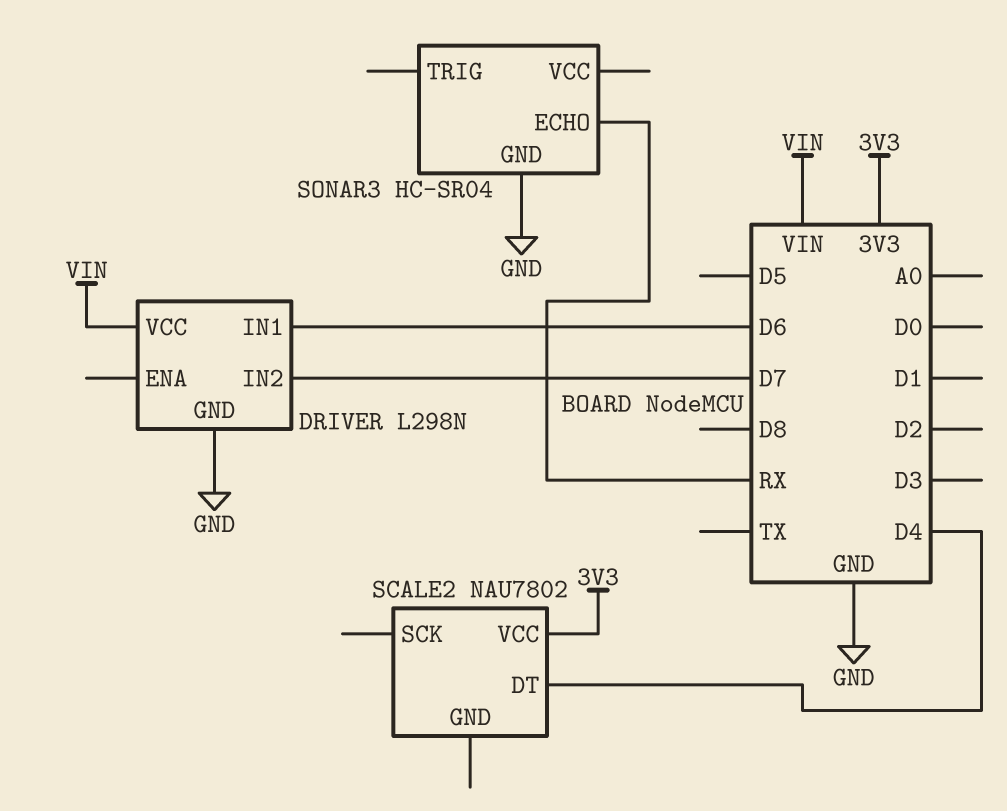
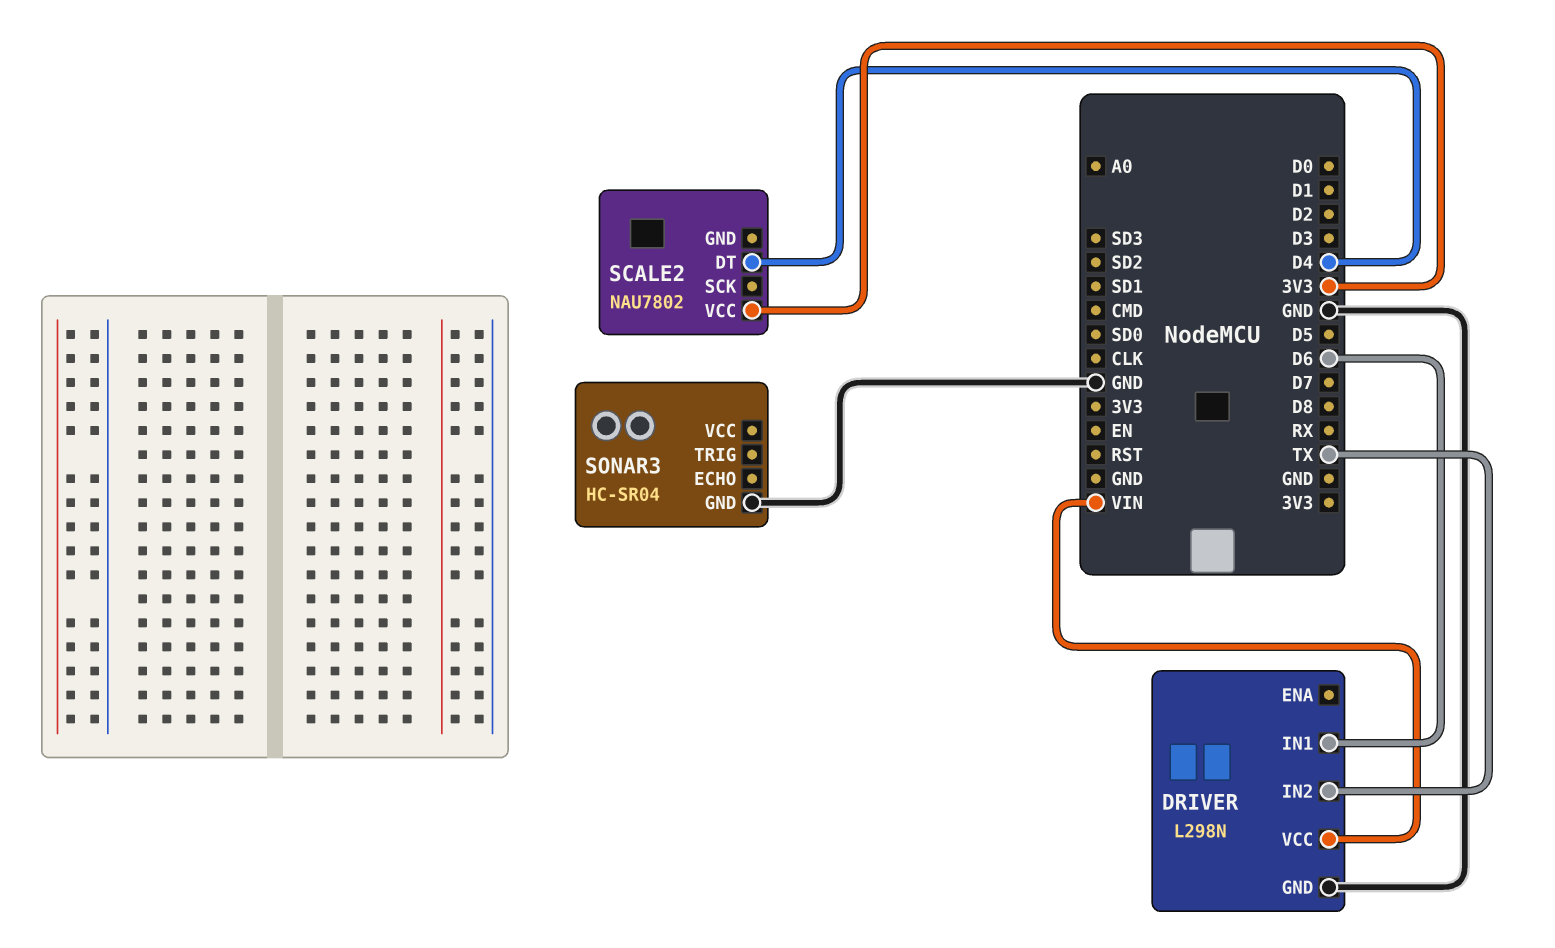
DRIVER pin IN2: D7 -> TX
SONAR3 pin ECHO: RX -> none

